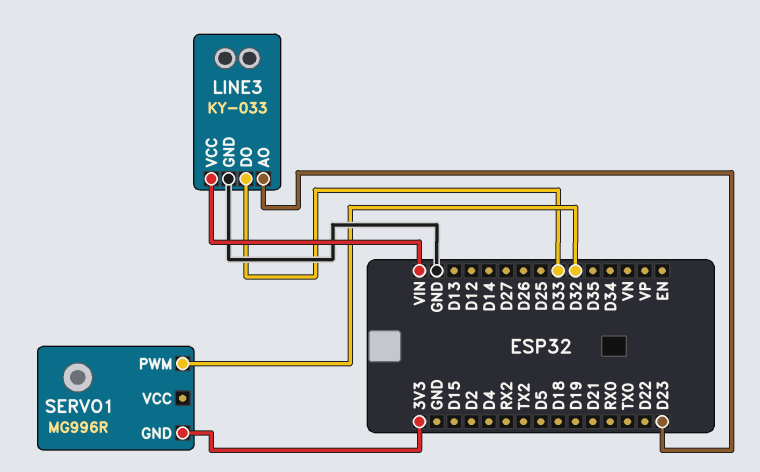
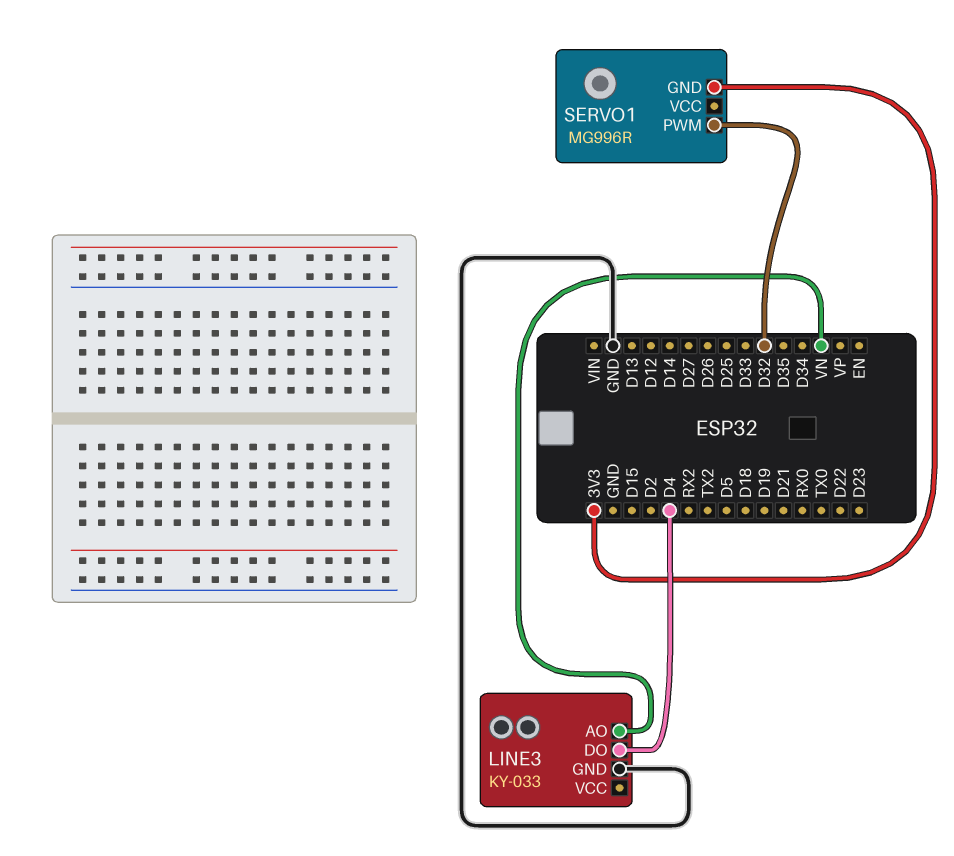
LINE3 pin AO: D23 -> VN
LINE3 pin DO: D33 -> D4
LINE3 pin VCC: VIN -> none

